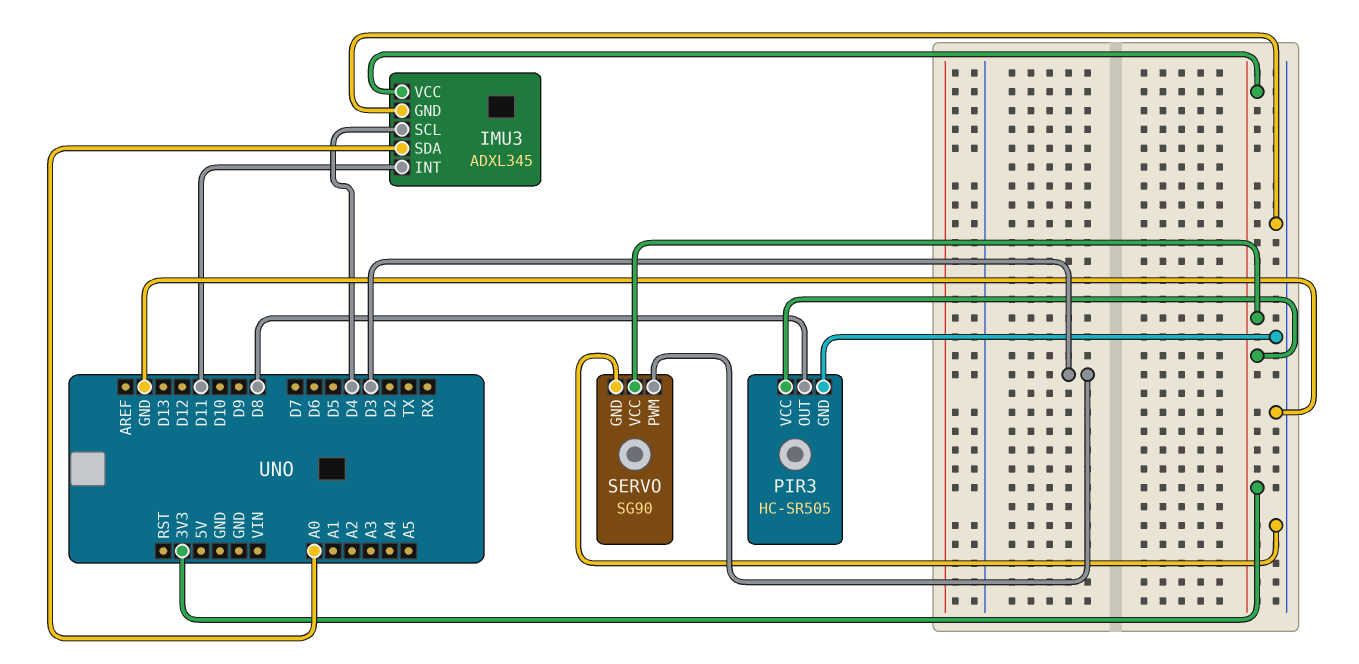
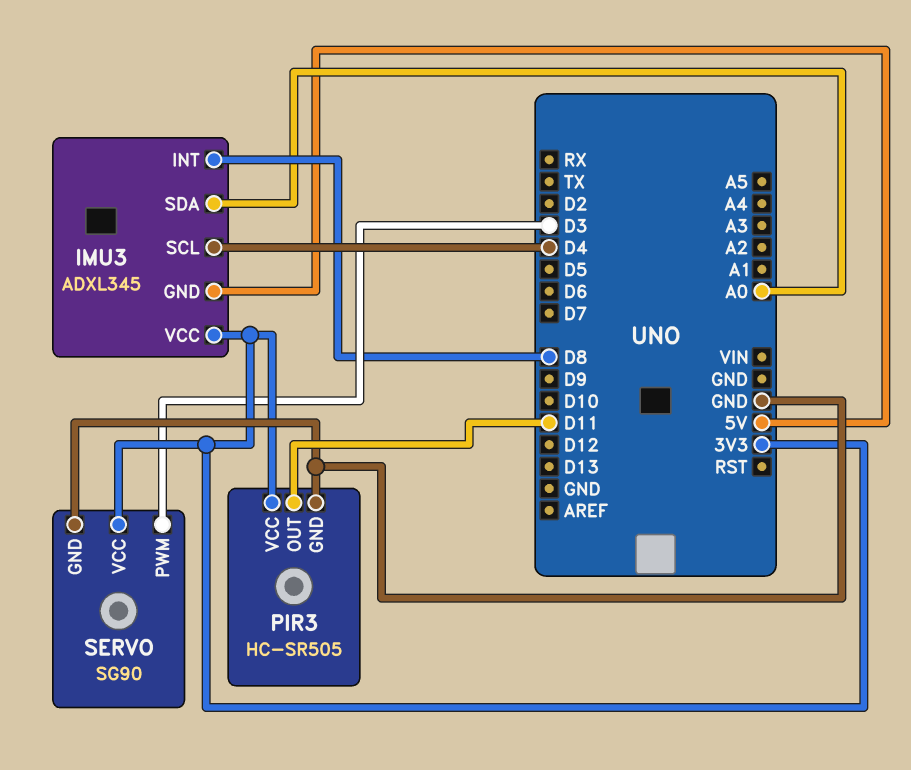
IMU3 pin GND: GND -> 5V
IMU3 pin INT: D11 -> D8
PIR3 pin OUT: D8 -> D11

